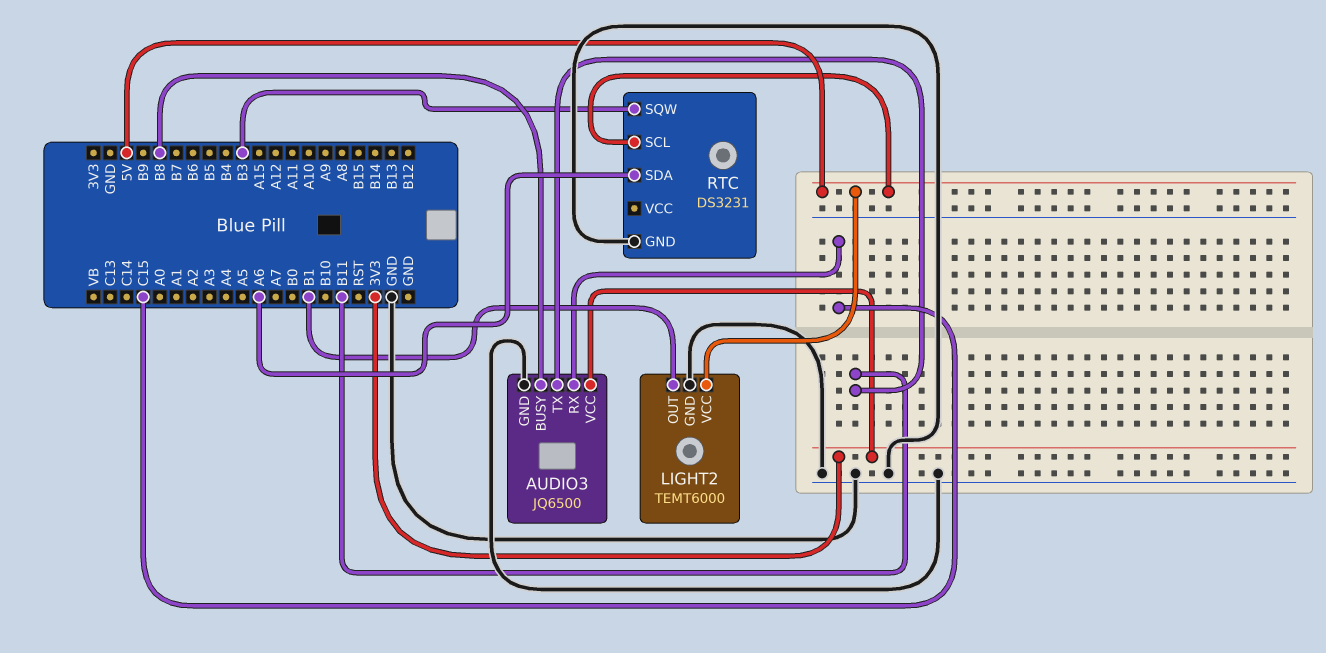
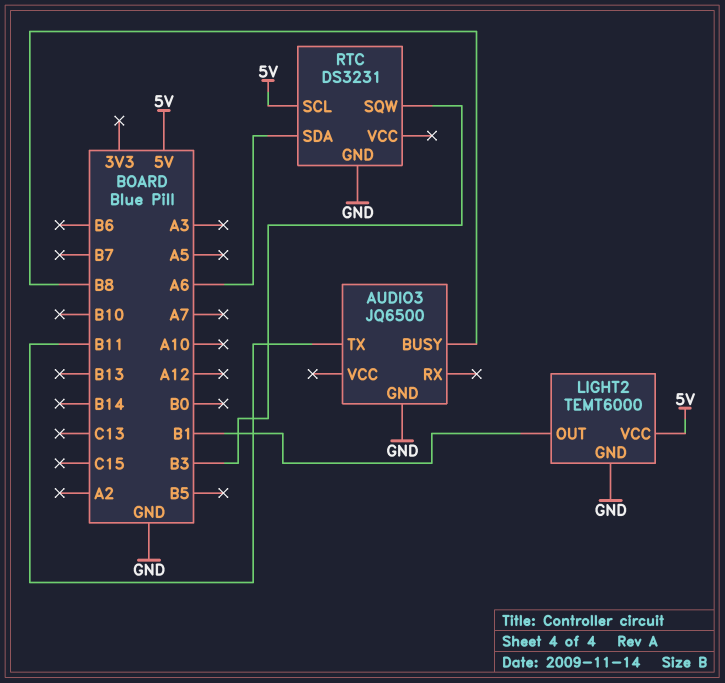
AUDIO3 pin RX: C15 -> none
AUDIO3 pin VCC: 3V3 -> none

